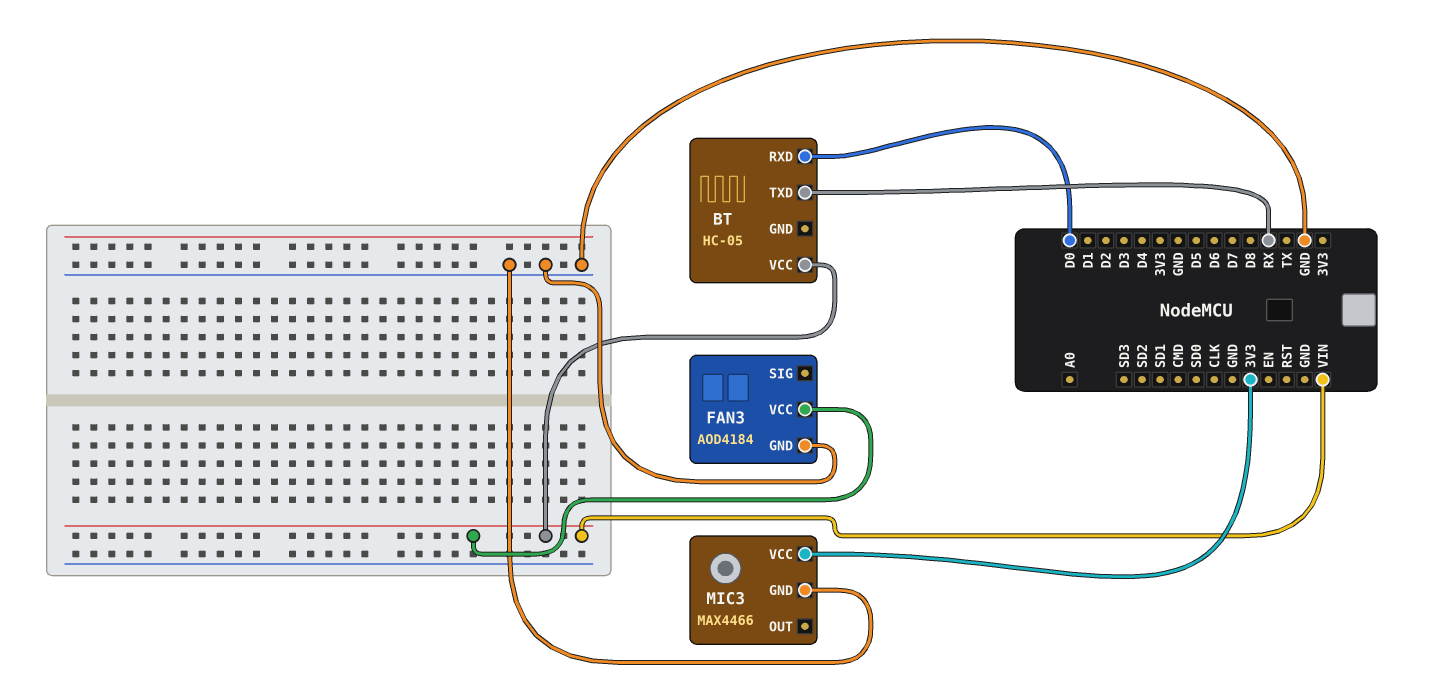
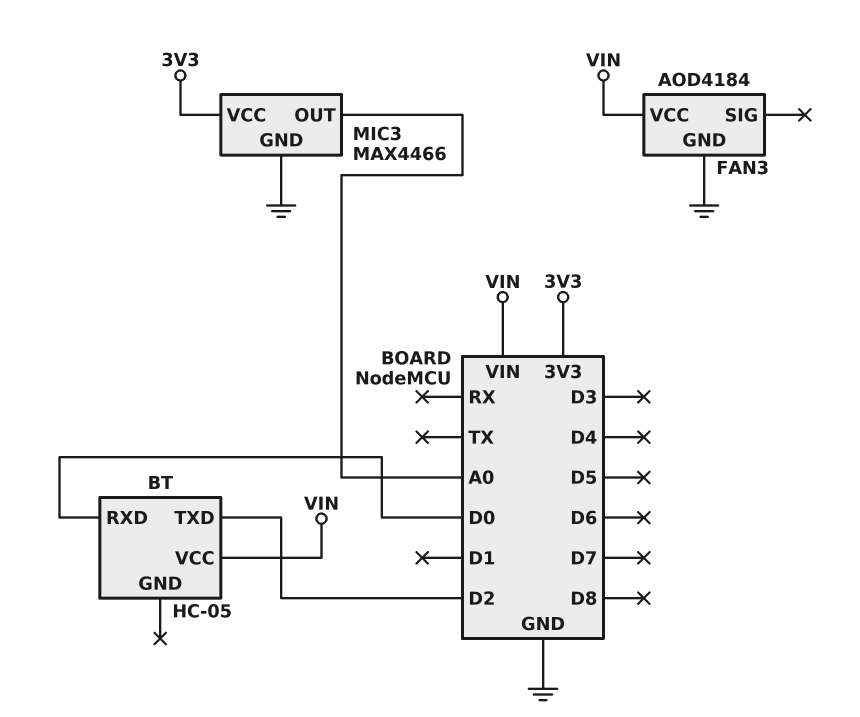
BT pin TXD: RX -> D2
MIC3 pin OUT: none -> A0

